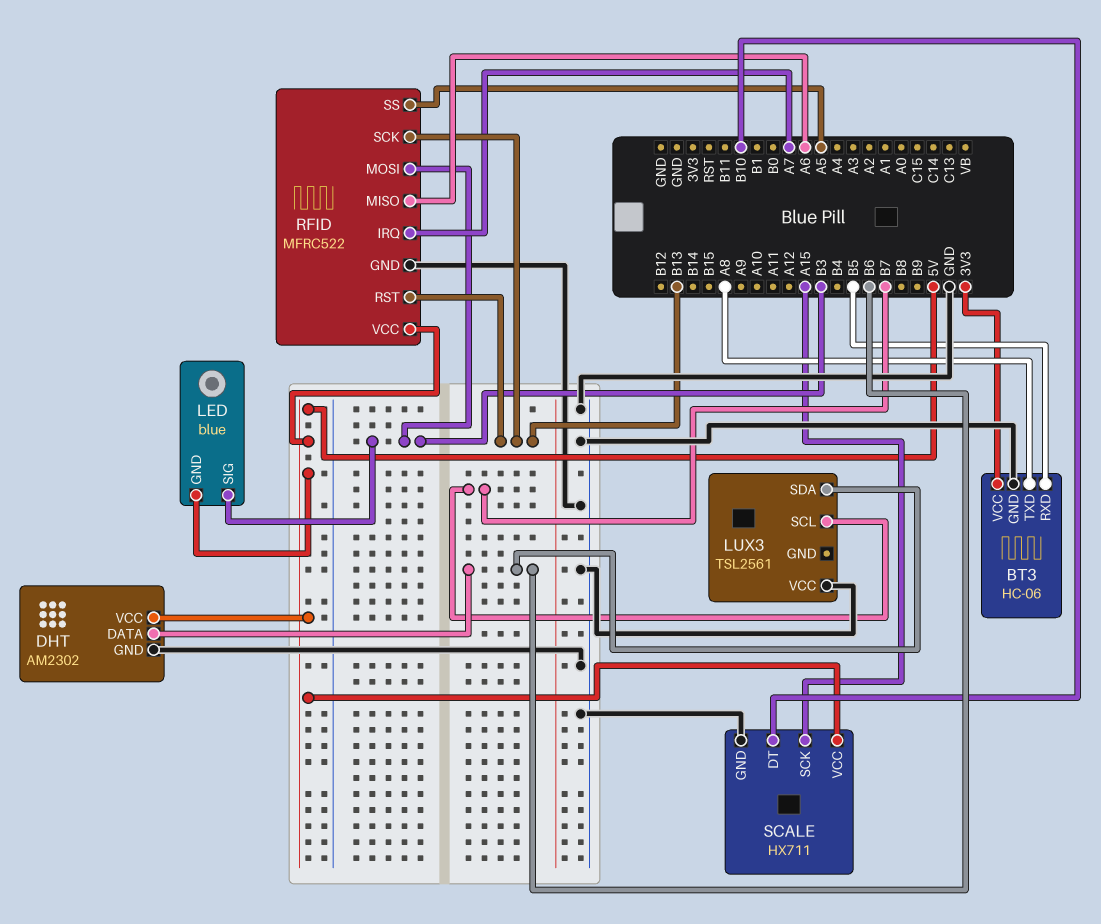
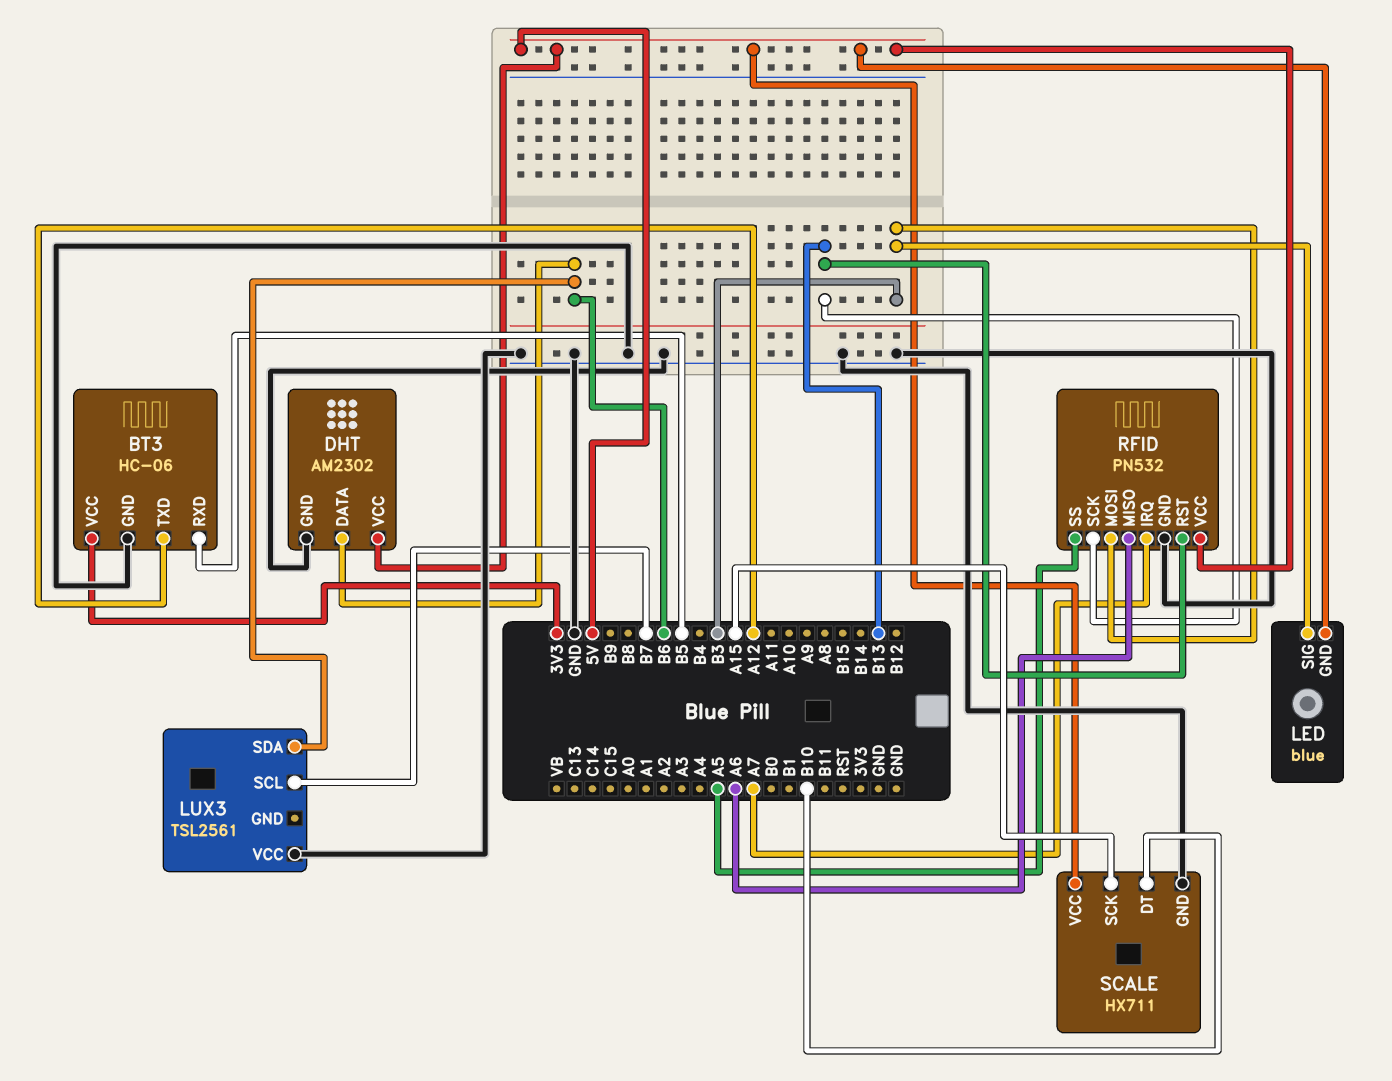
BT3 pin TXD: A8 -> A12
RFID: MFRC522 -> PN532

